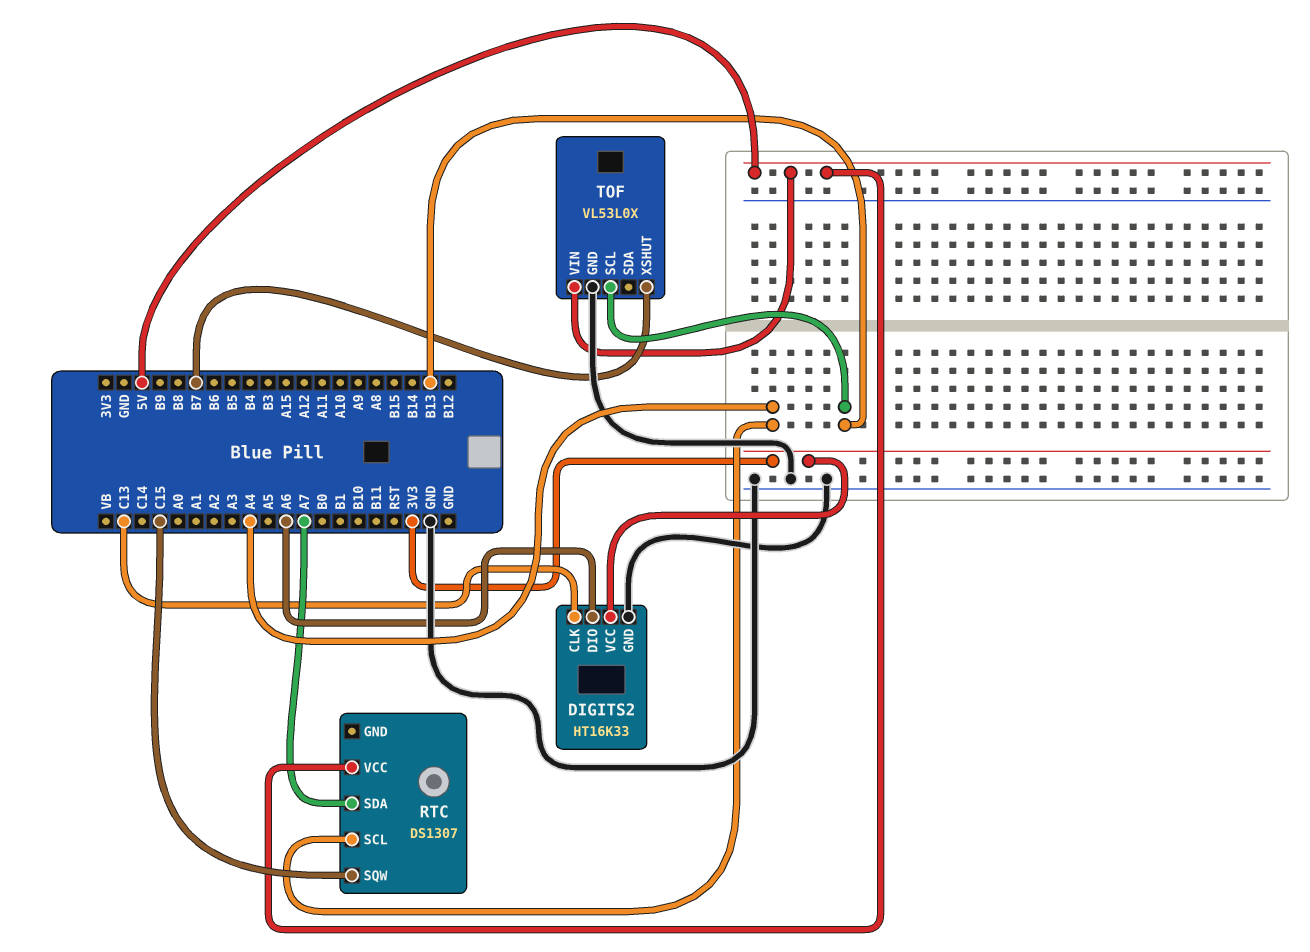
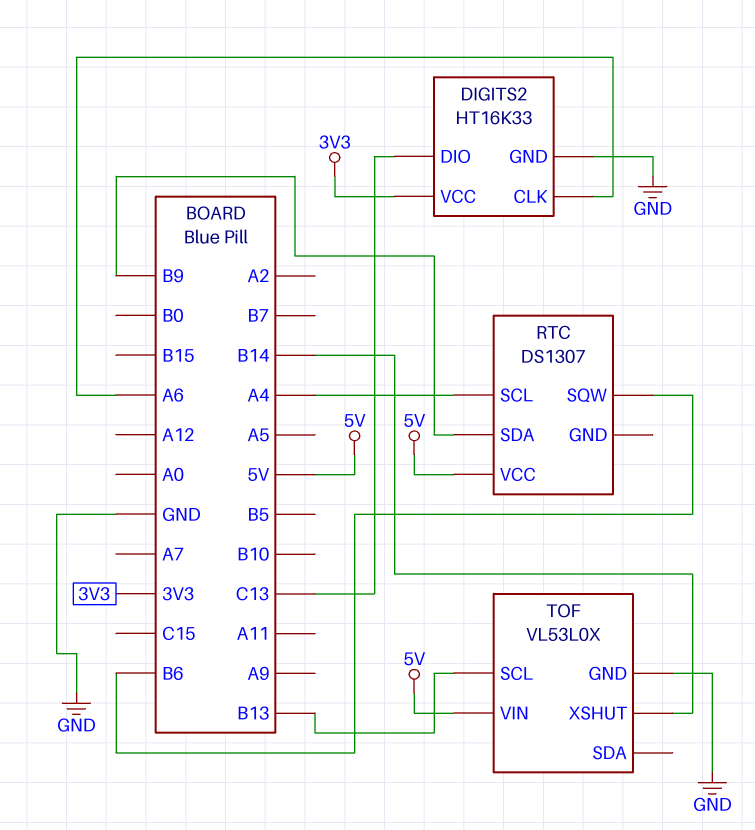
DIGITS2 pin CLK: C13 -> A6
DIGITS2 pin DIO: A6 -> C13
RTC pin SDA: A7 -> B9
RTC pin SQW: C15 -> B6
TOF pin XSHUT: B7 -> B14

